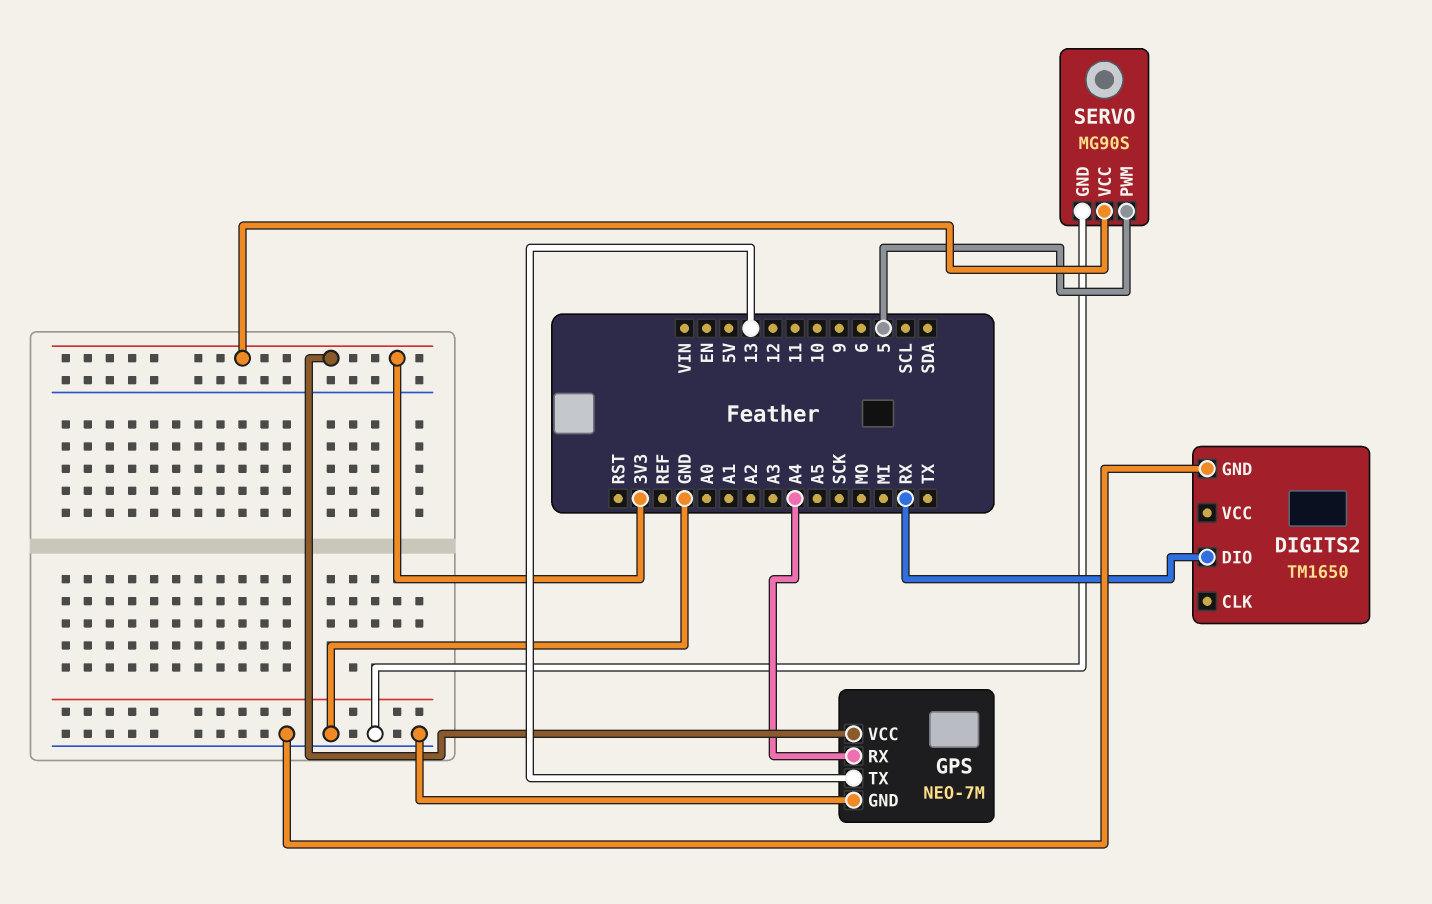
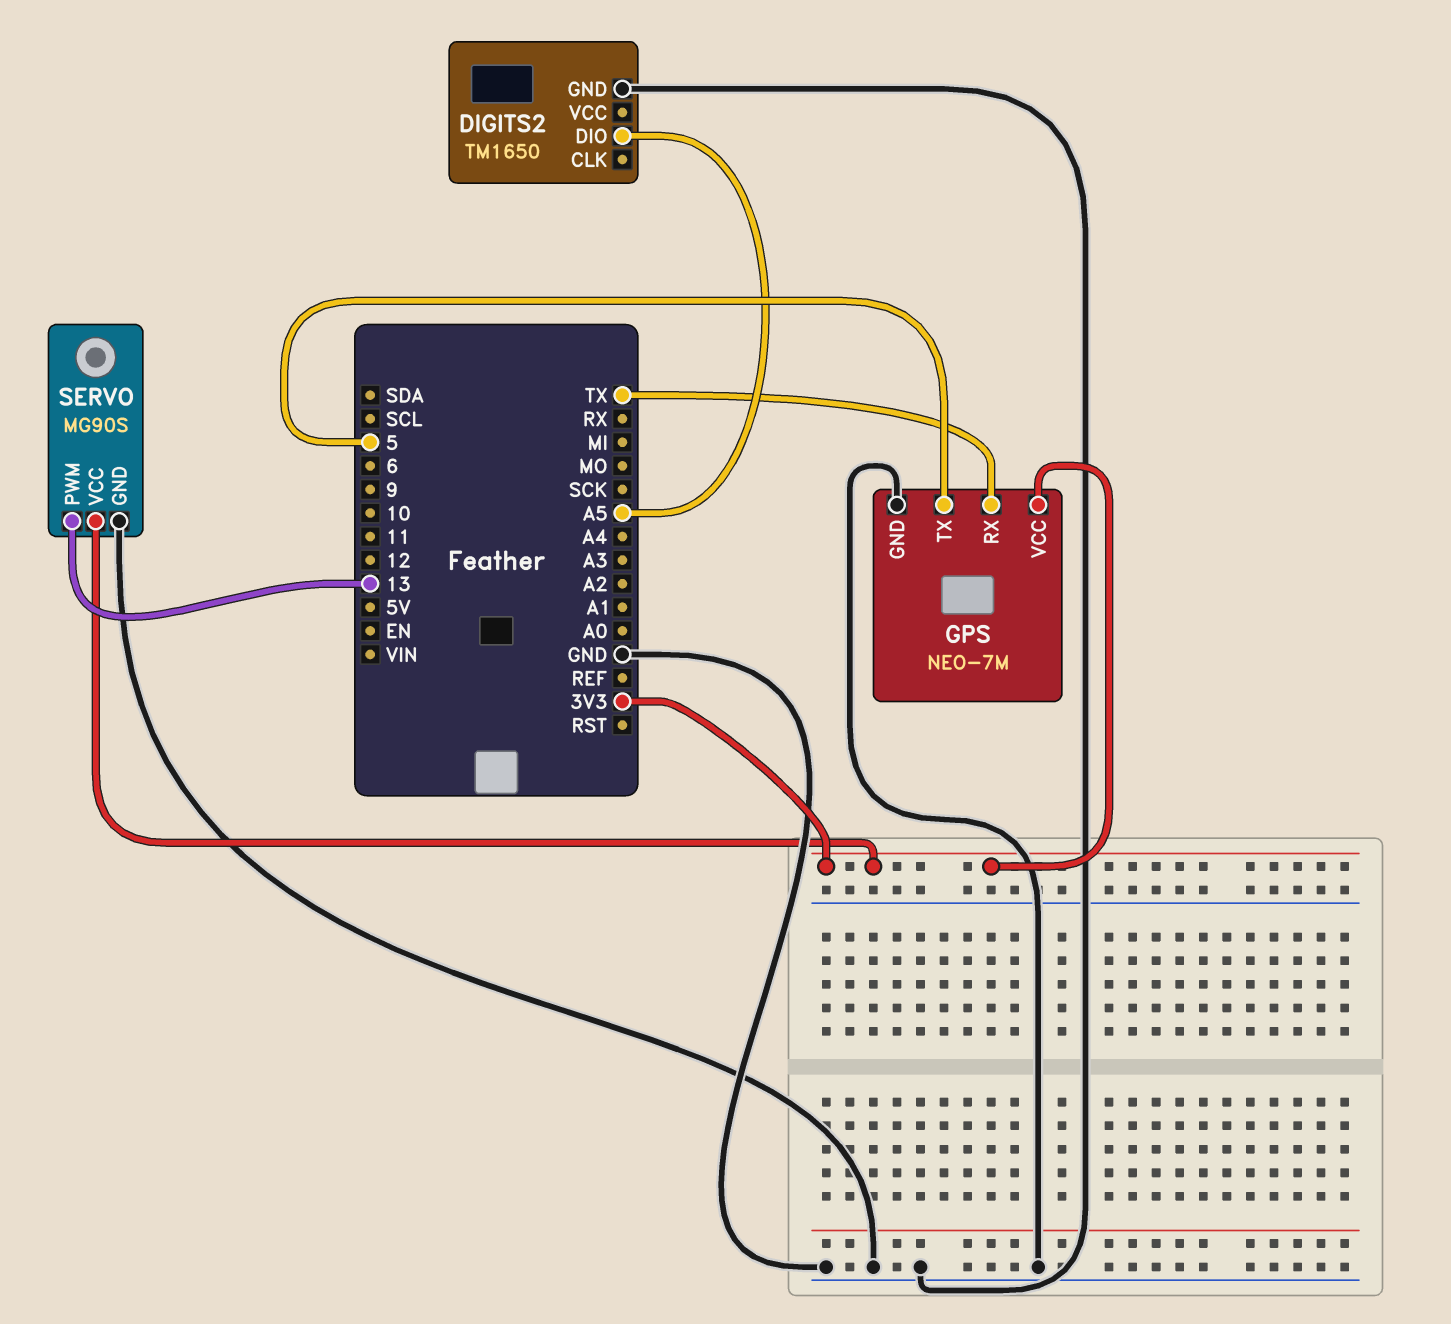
DIGITS2 pin DIO: RX -> A5
GPS pin RX: A4 -> TX
GPS pin TX: 13 -> 5
SERVO pin PWM: 5 -> 13

